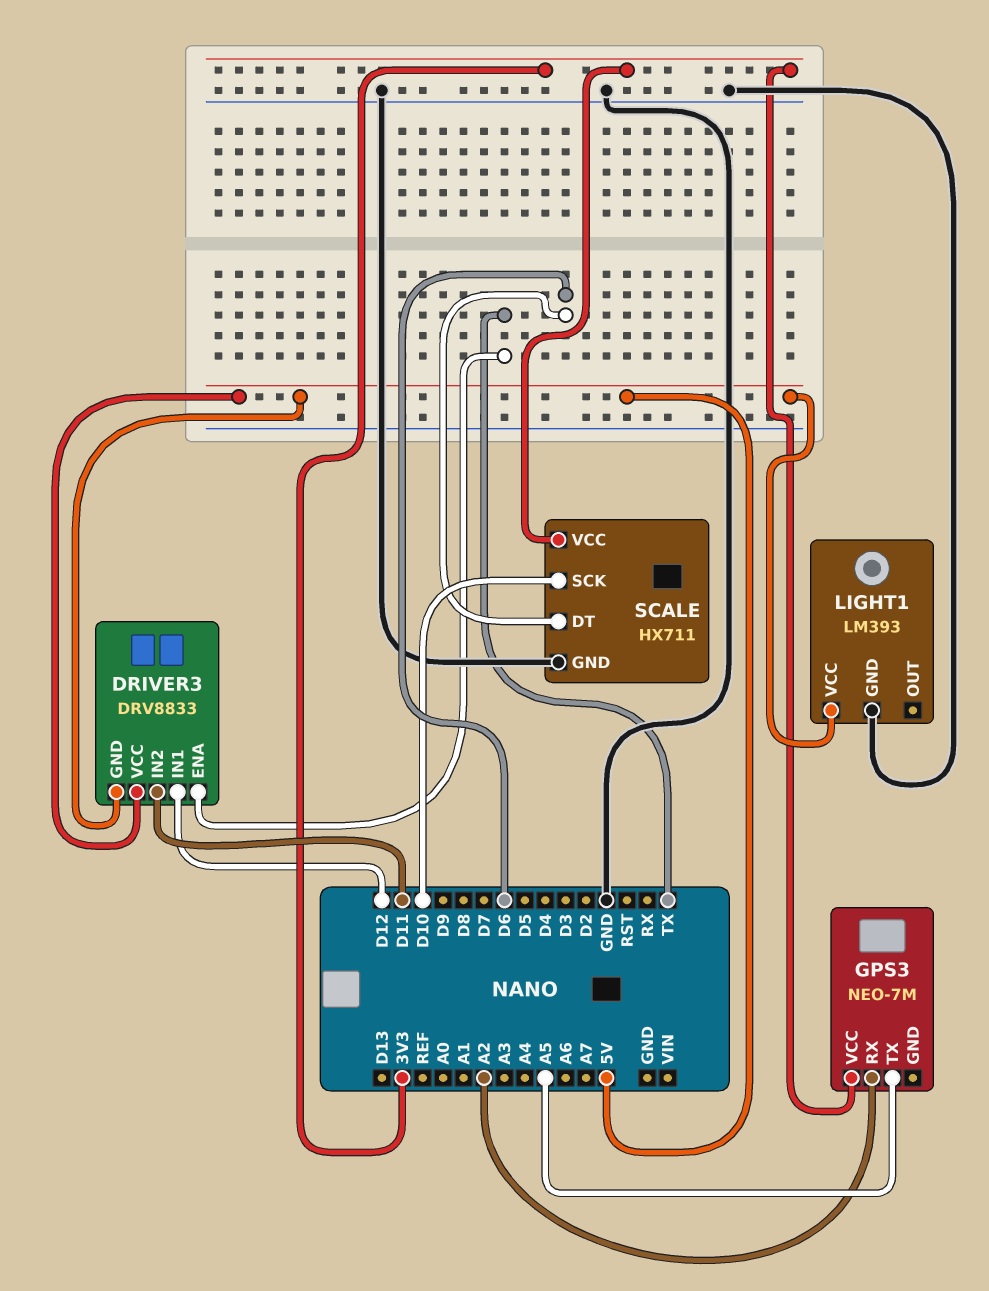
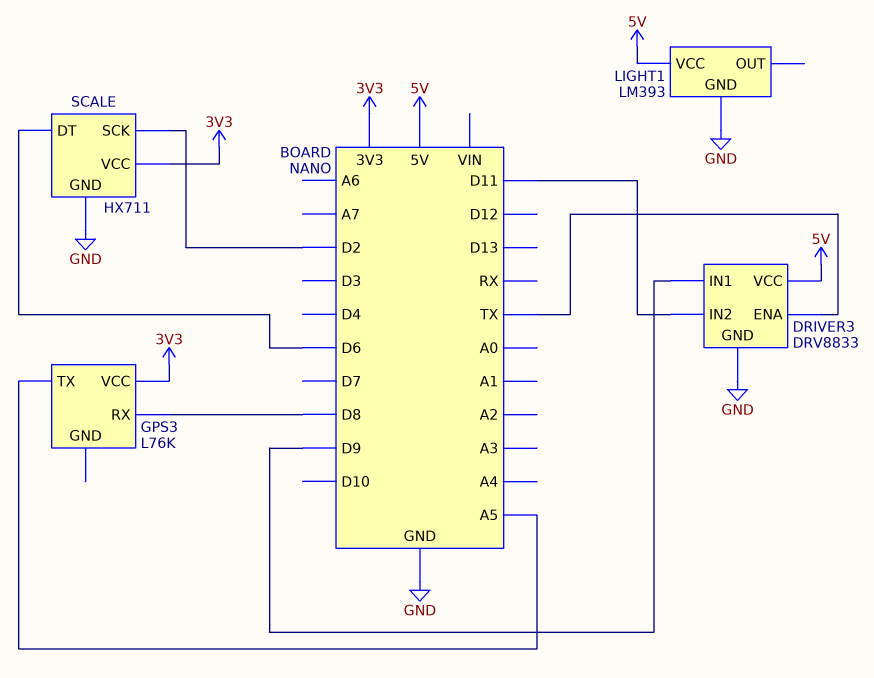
DRIVER3 pin GND: 5V -> GND
DRIVER3 pin IN1: D12 -> D9
GPS3: NEO-7M -> L76K
GPS3 pin RX: A2 -> D8
SCALE pin SCK: D10 -> D2

